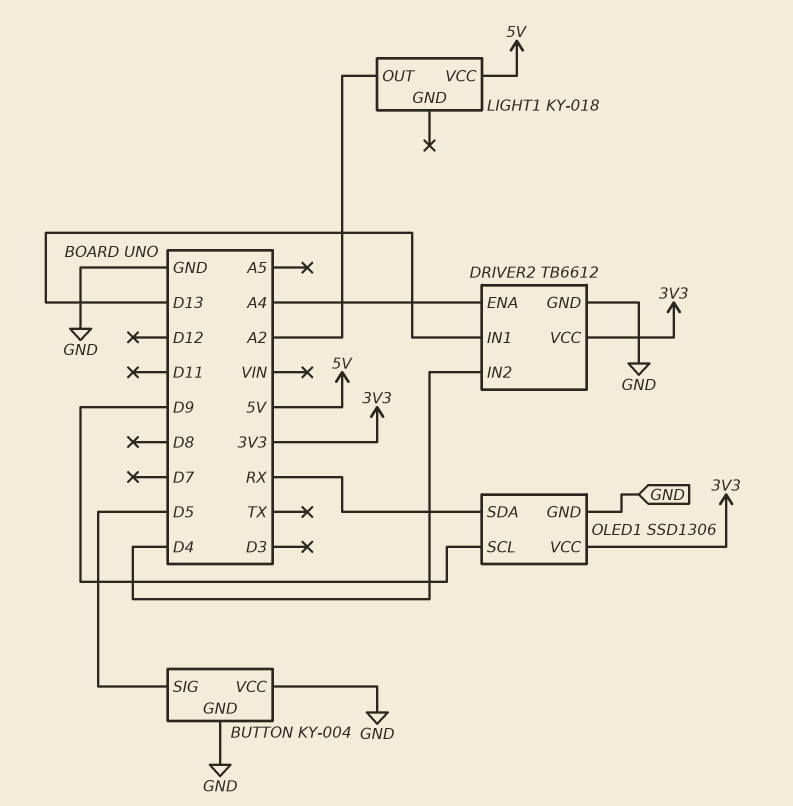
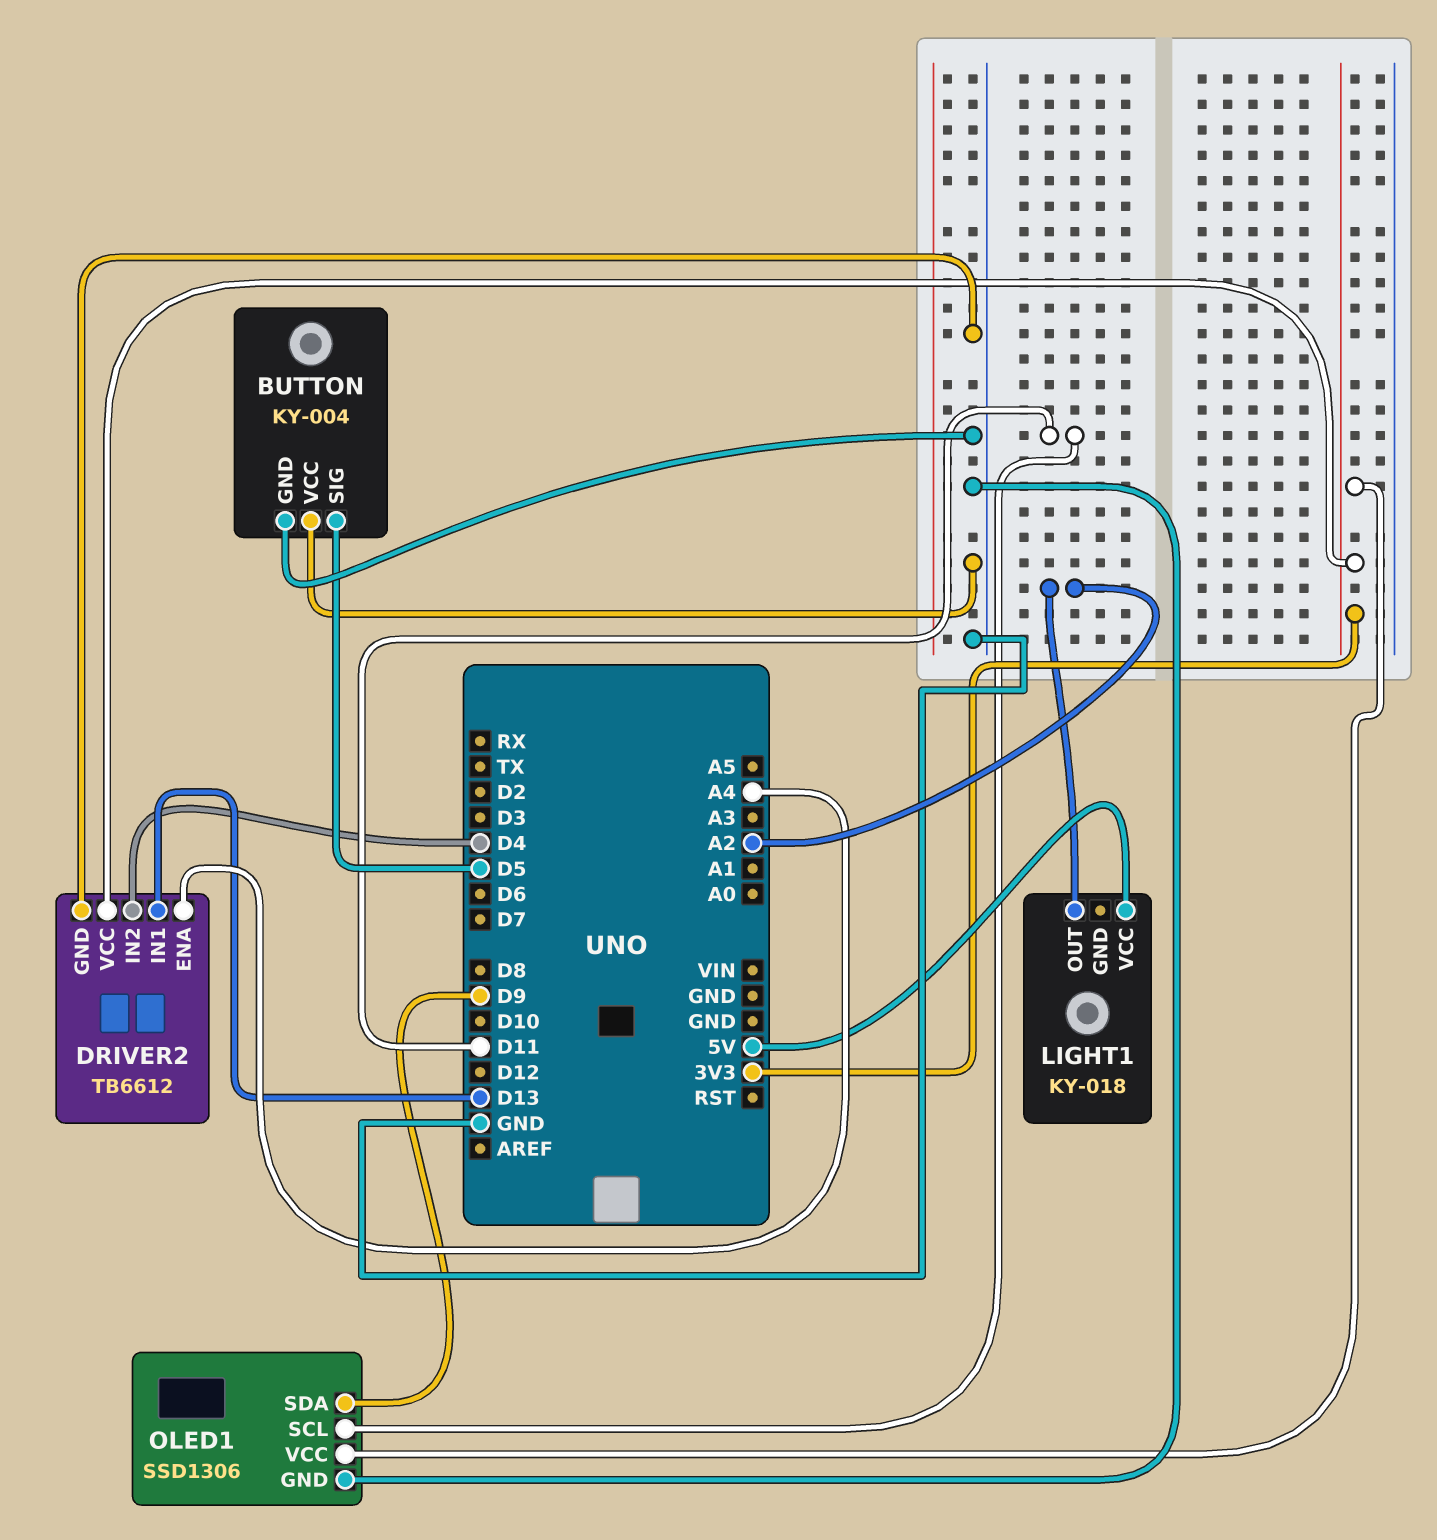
OLED1 pin SCL: D9 -> D11
OLED1 pin SDA: RX -> D9

